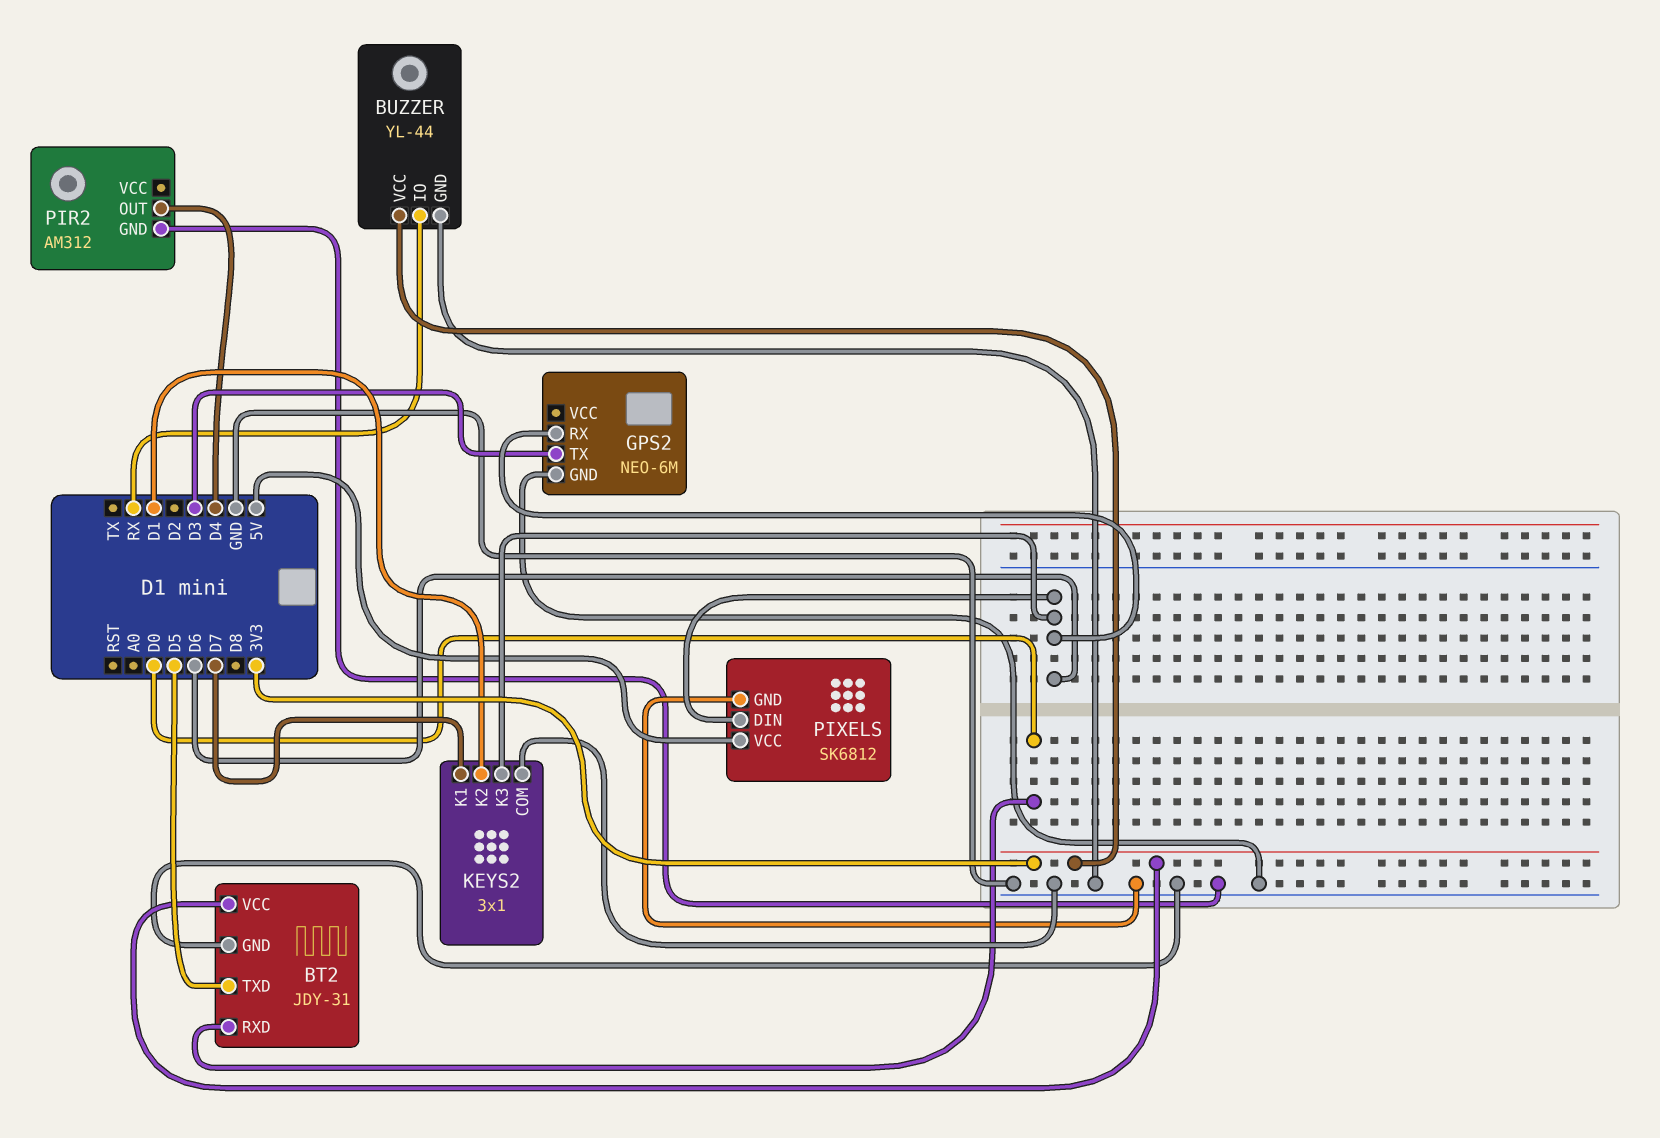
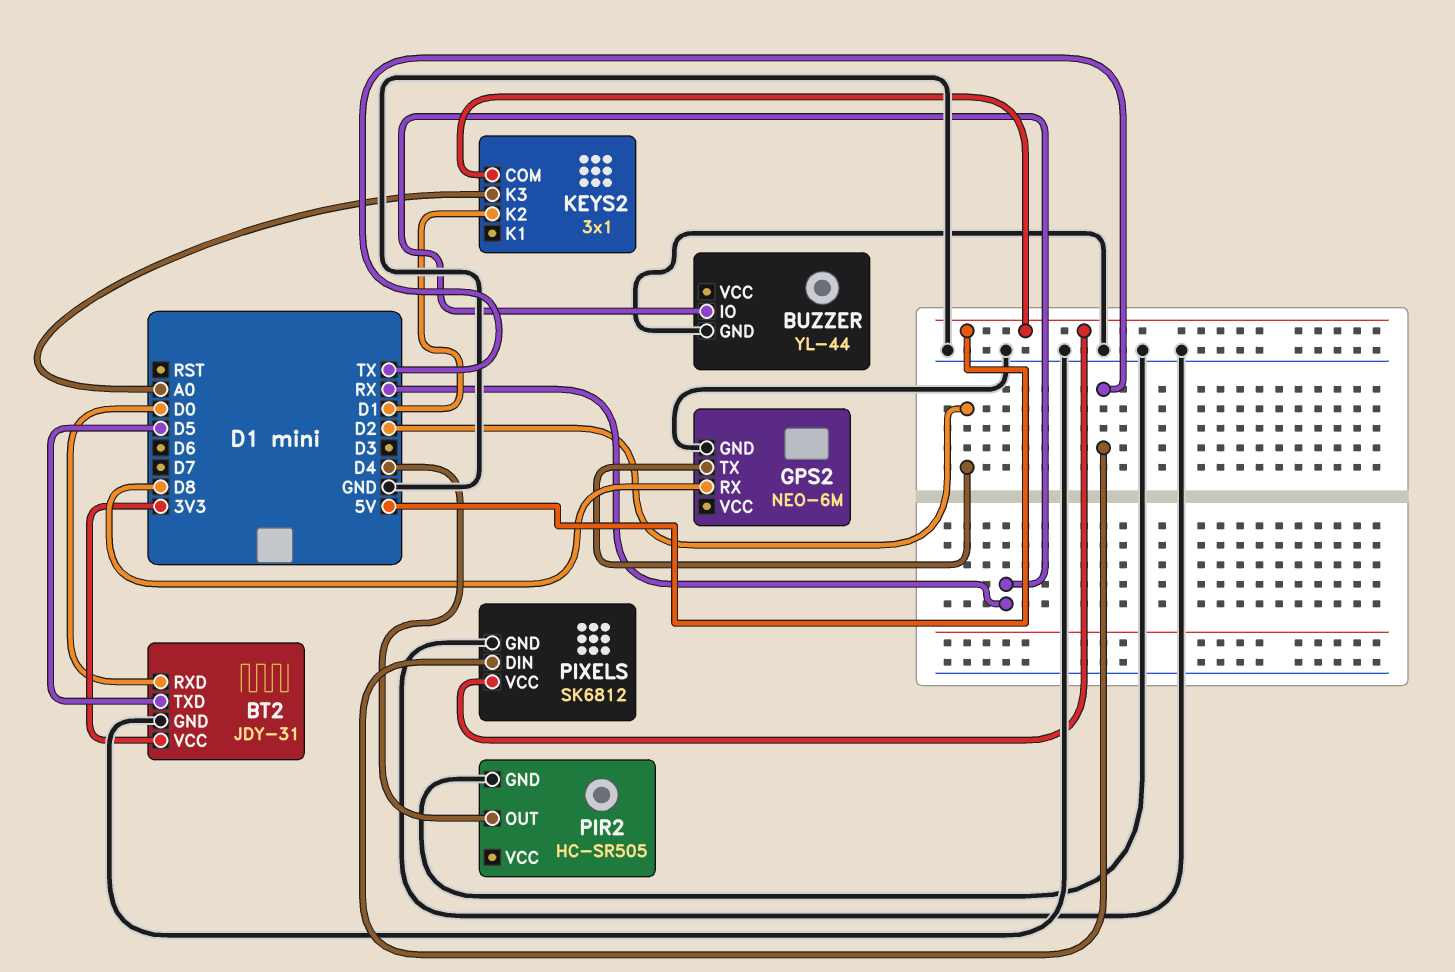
BUZZER pin VCC: 3V3 -> none
GPS2 pin RX: D6 -> D8
GPS2 pin TX: D3 -> D2
KEYS2 pin COM: GND -> 5V
KEYS2 pin K1: D7 -> none
KEYS2 pin K3: D6 -> A0
PIR2: AM312 -> HC-SR505
PIXELS pin DIN: D6 -> TX

